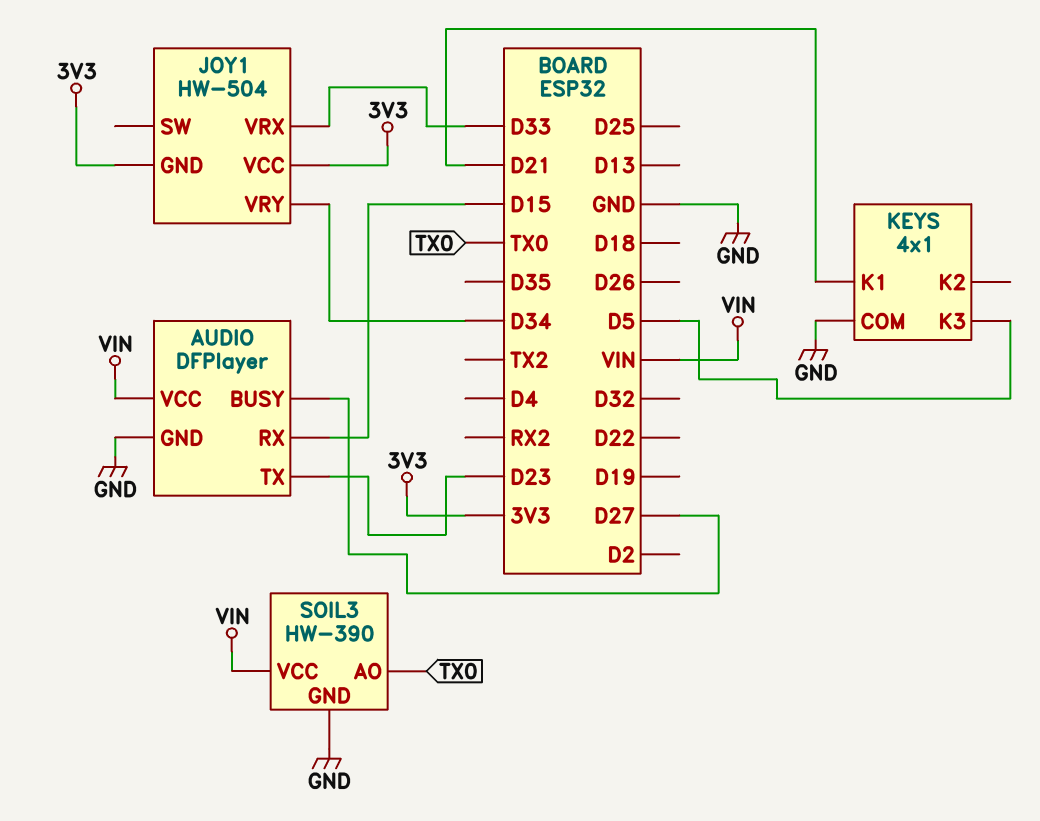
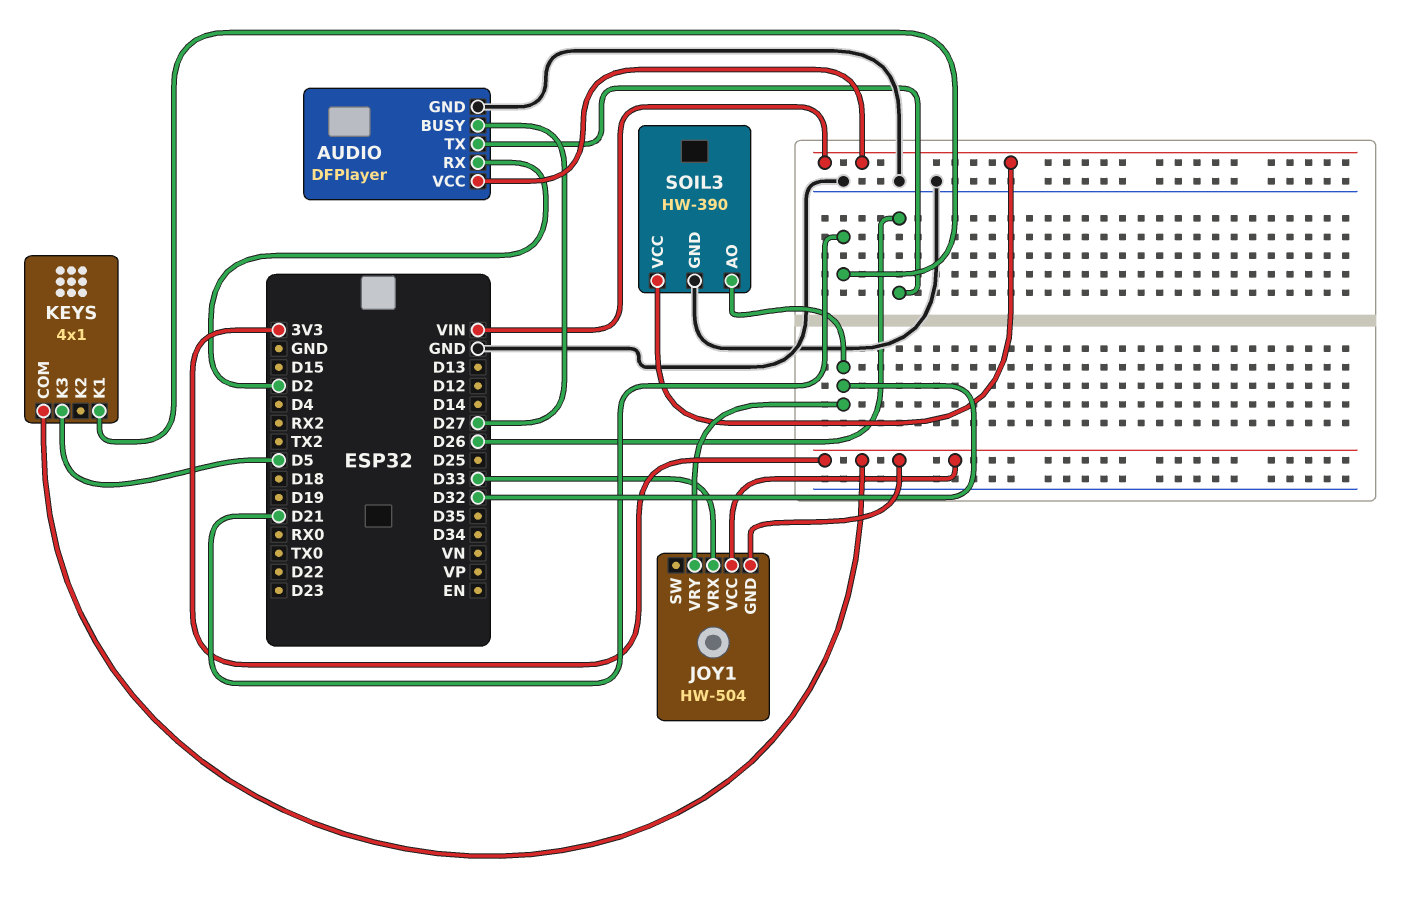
AUDIO pin RX: D15 -> D2
AUDIO pin TX: D23 -> D26
JOY1 pin VRY: D34 -> D32
KEYS pin COM: GND -> 3V3
SOIL3 pin AO: TX0 -> D32

